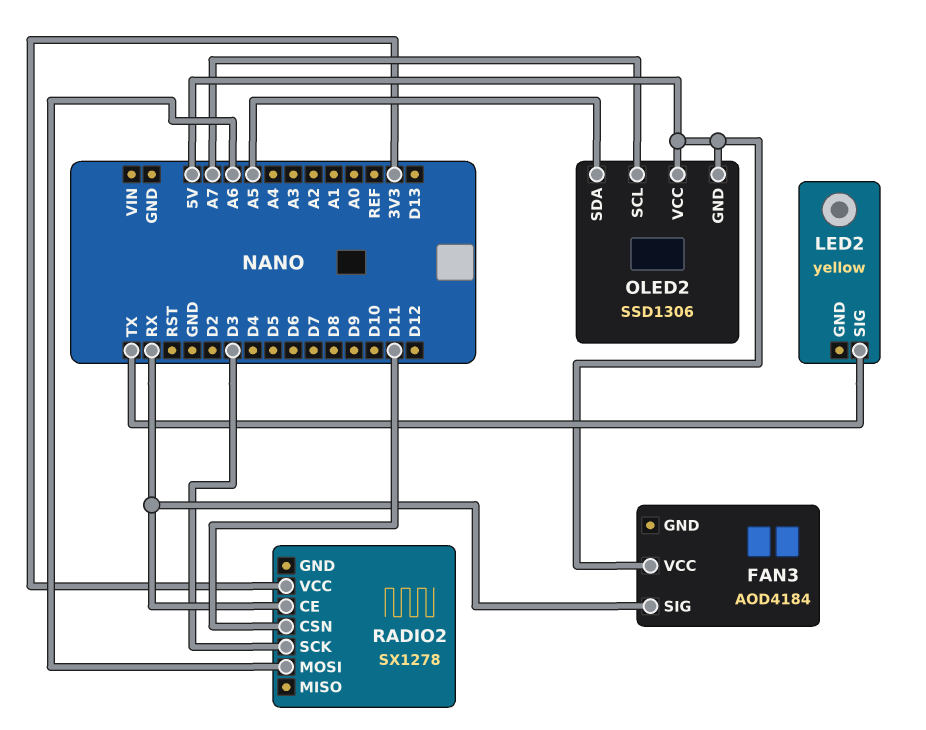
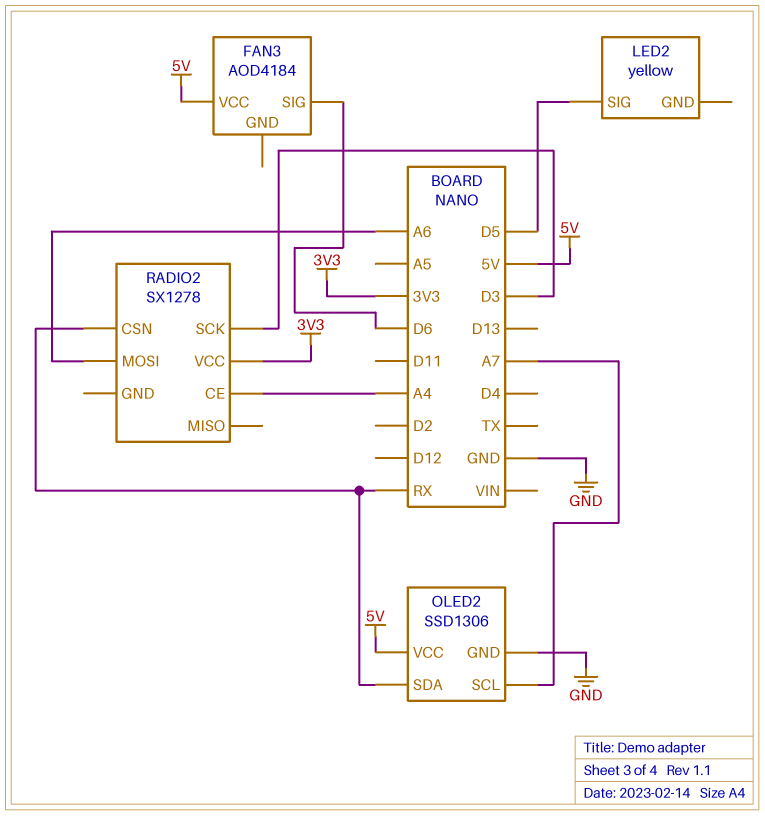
FAN3 pin SIG: RX -> D6
LED2 pin SIG: TX -> D5
OLED2 pin GND: 5V -> GND
OLED2 pin SDA: A5 -> RX
RADIO2 pin CE: RX -> A4
RADIO2 pin CSN: D11 -> RX

